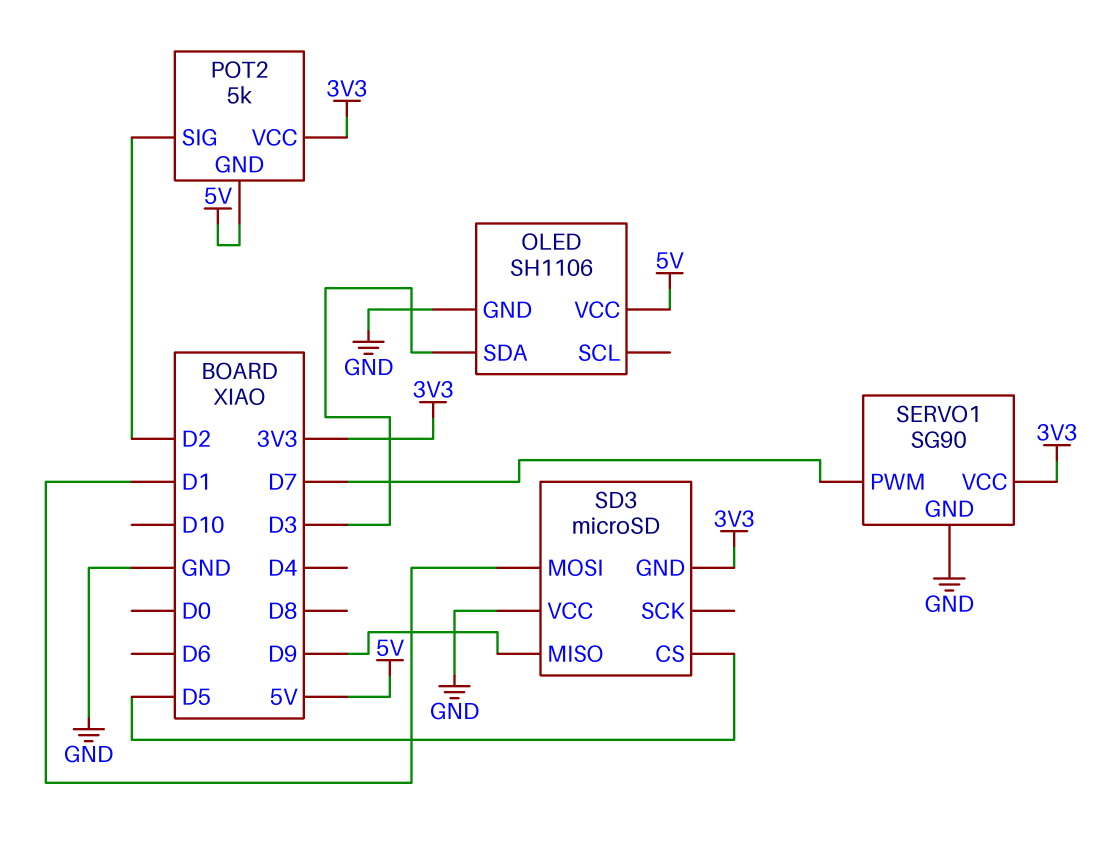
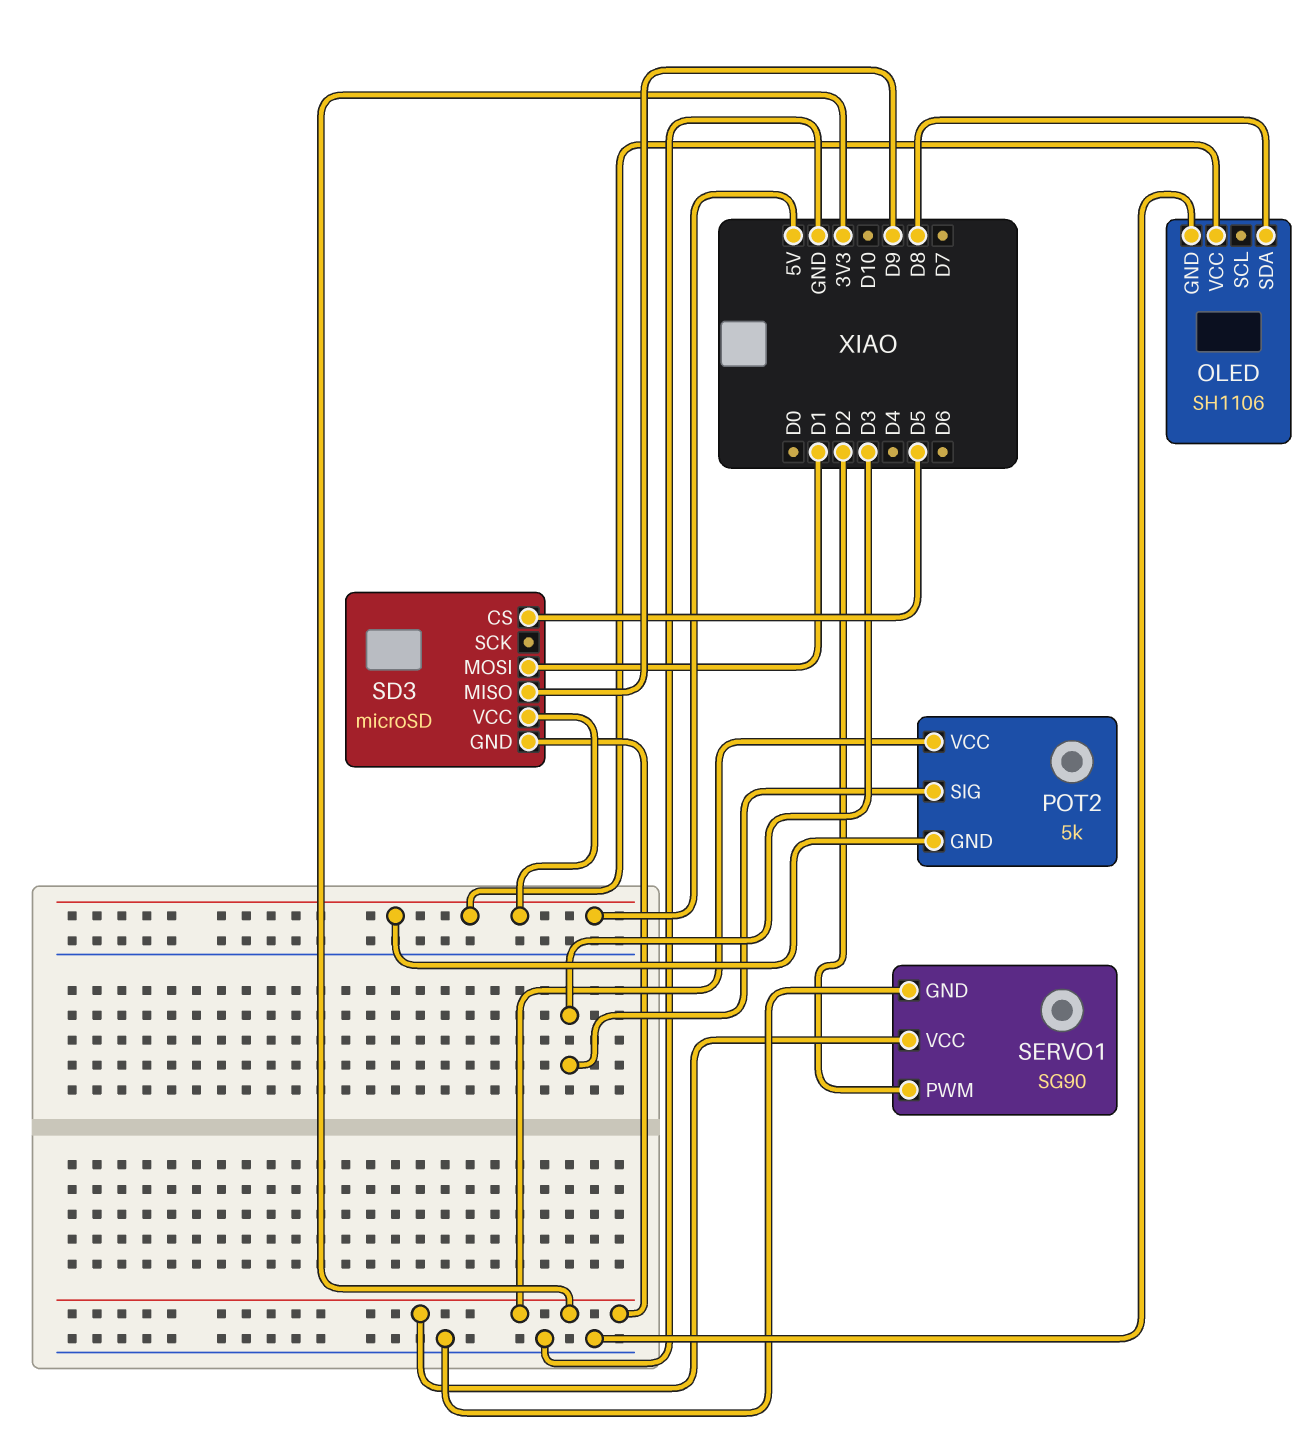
OLED pin SDA: D3 -> D8
POT2 pin SIG: D2 -> D3
SD3 pin VCC: GND -> 5V
SERVO1 pin PWM: D7 -> D2

